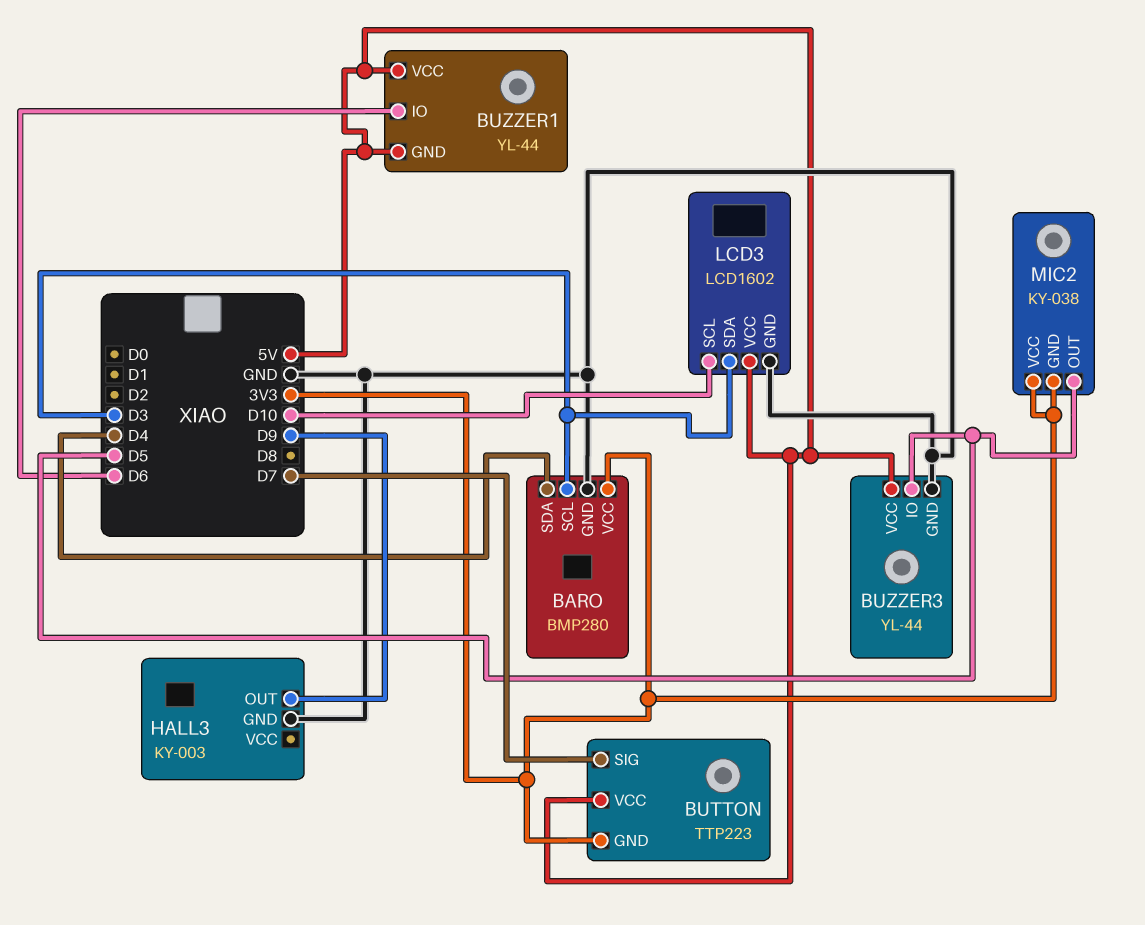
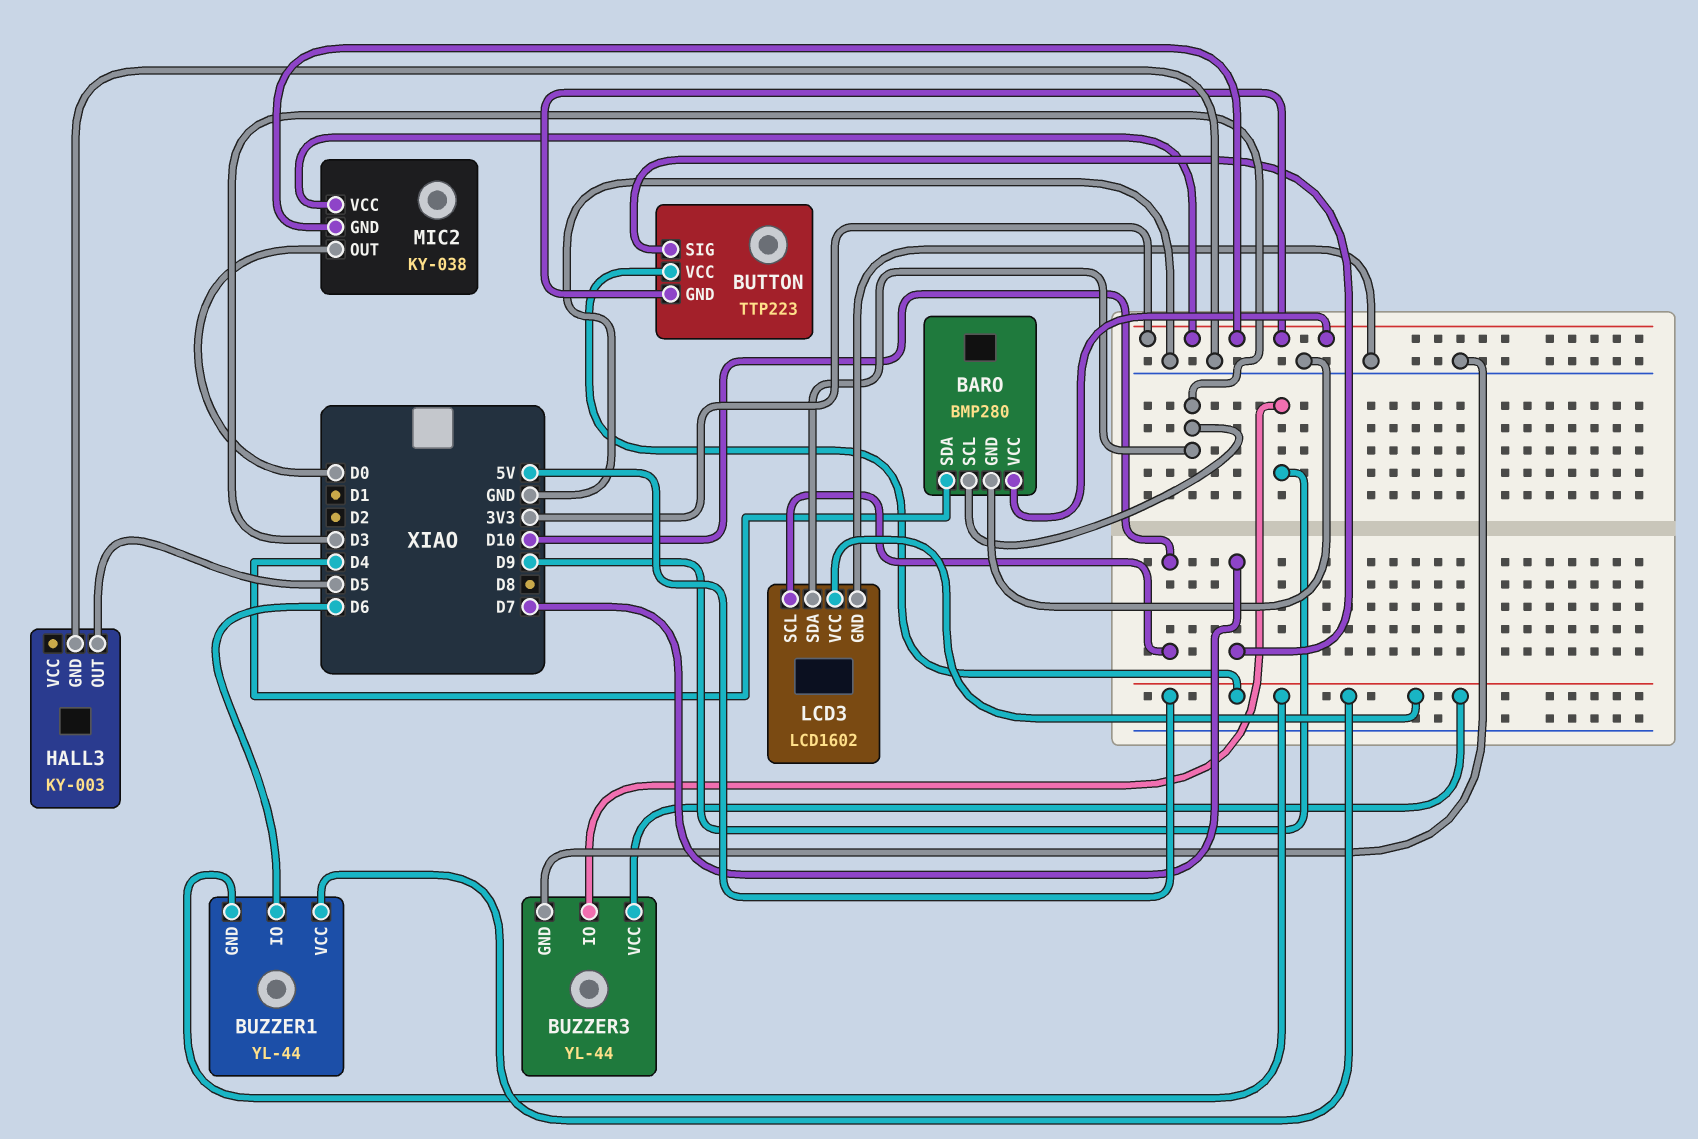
BUZZER3 pin IO: D5 -> D9
HALL3 pin OUT: D9 -> D5
MIC2 pin OUT: D5 -> D0

